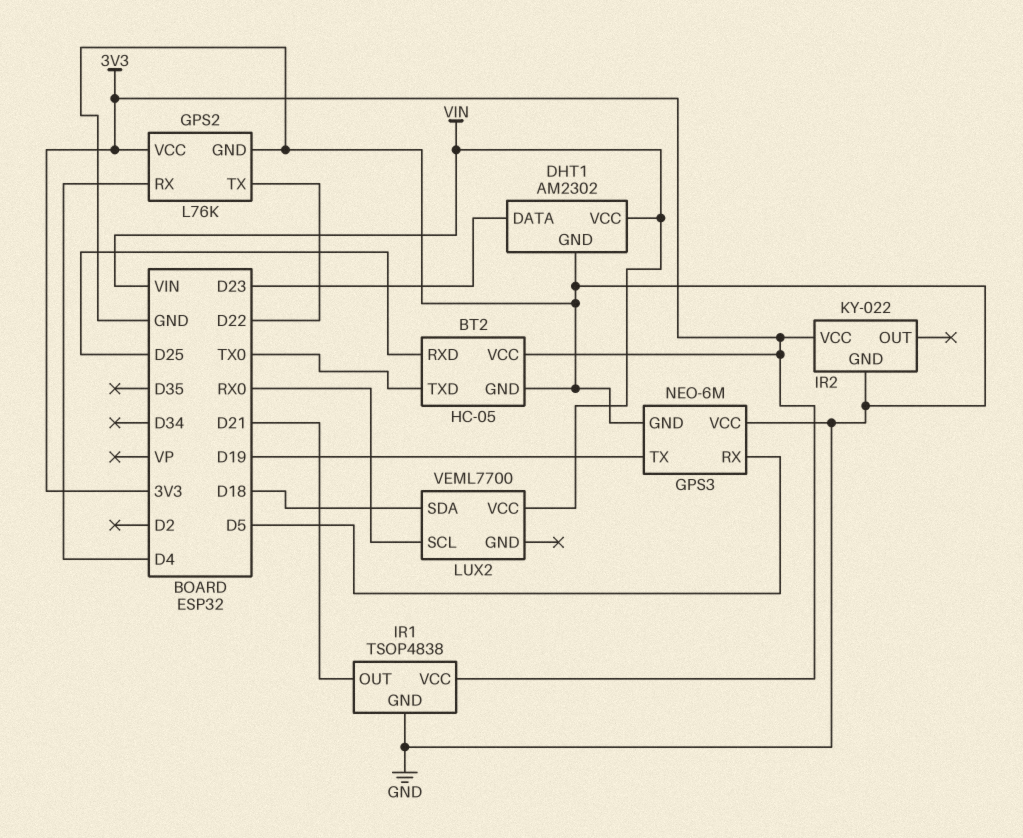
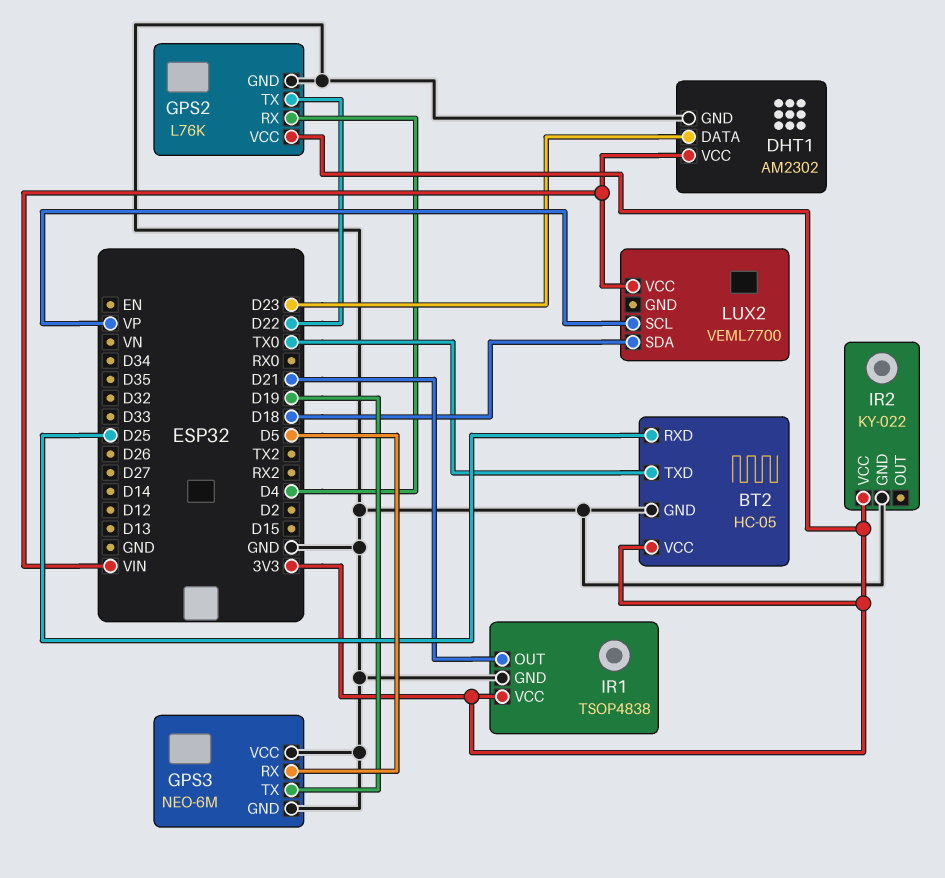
LUX2 pin SCL: RX0 -> VP

